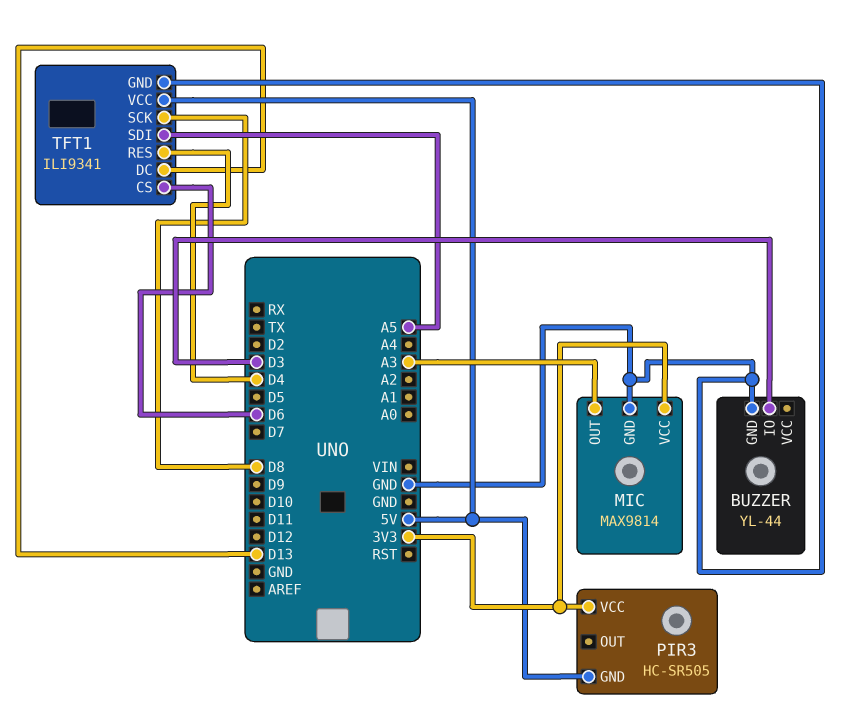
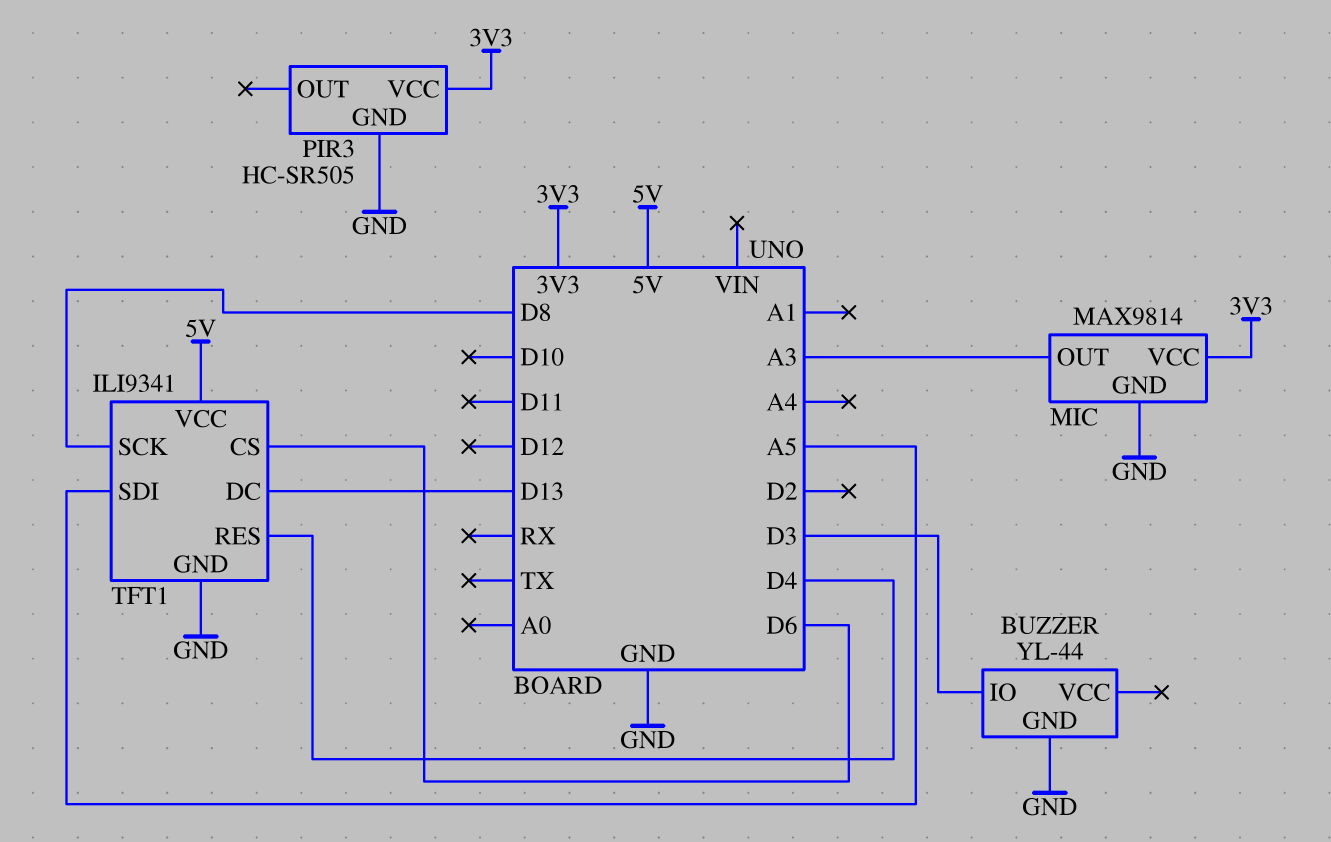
PIR3 pin GND: 5V -> GND

